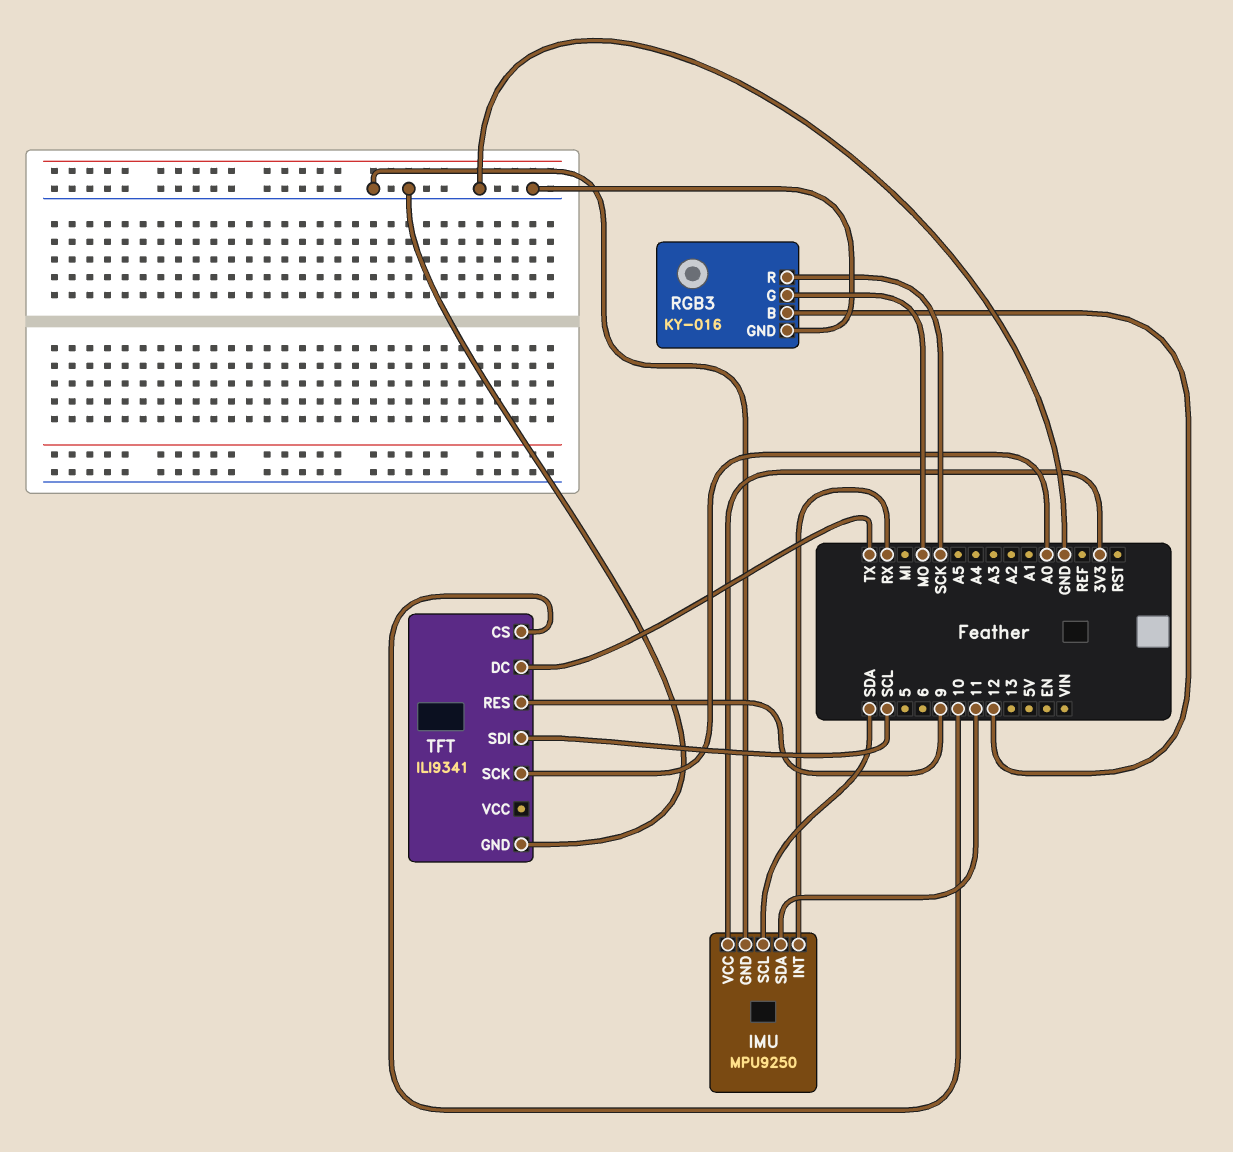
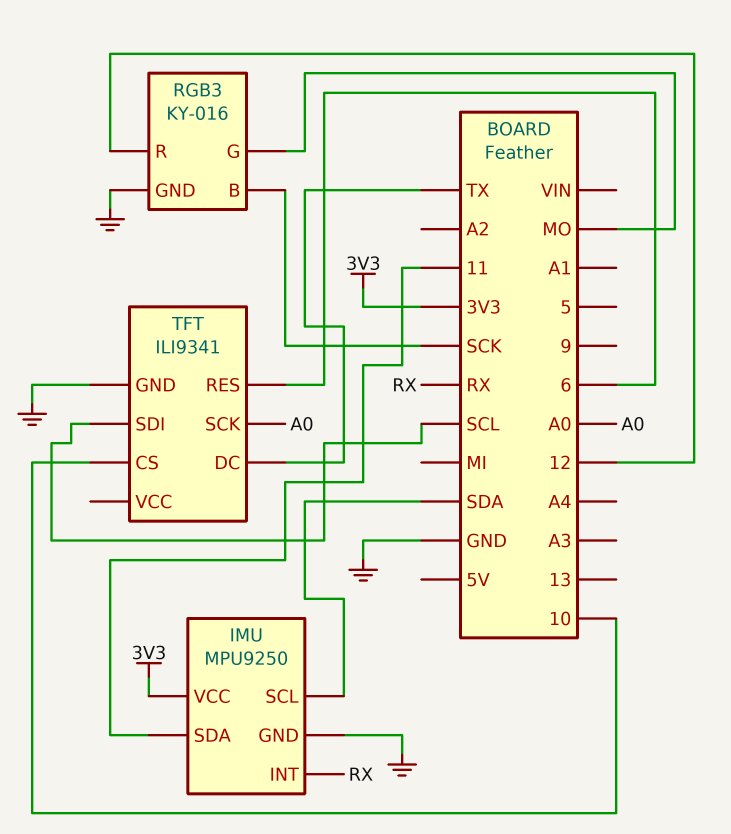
RGB3 pin B: 12 -> SCK
RGB3 pin R: SCK -> 12
TFT pin RES: 9 -> 6

